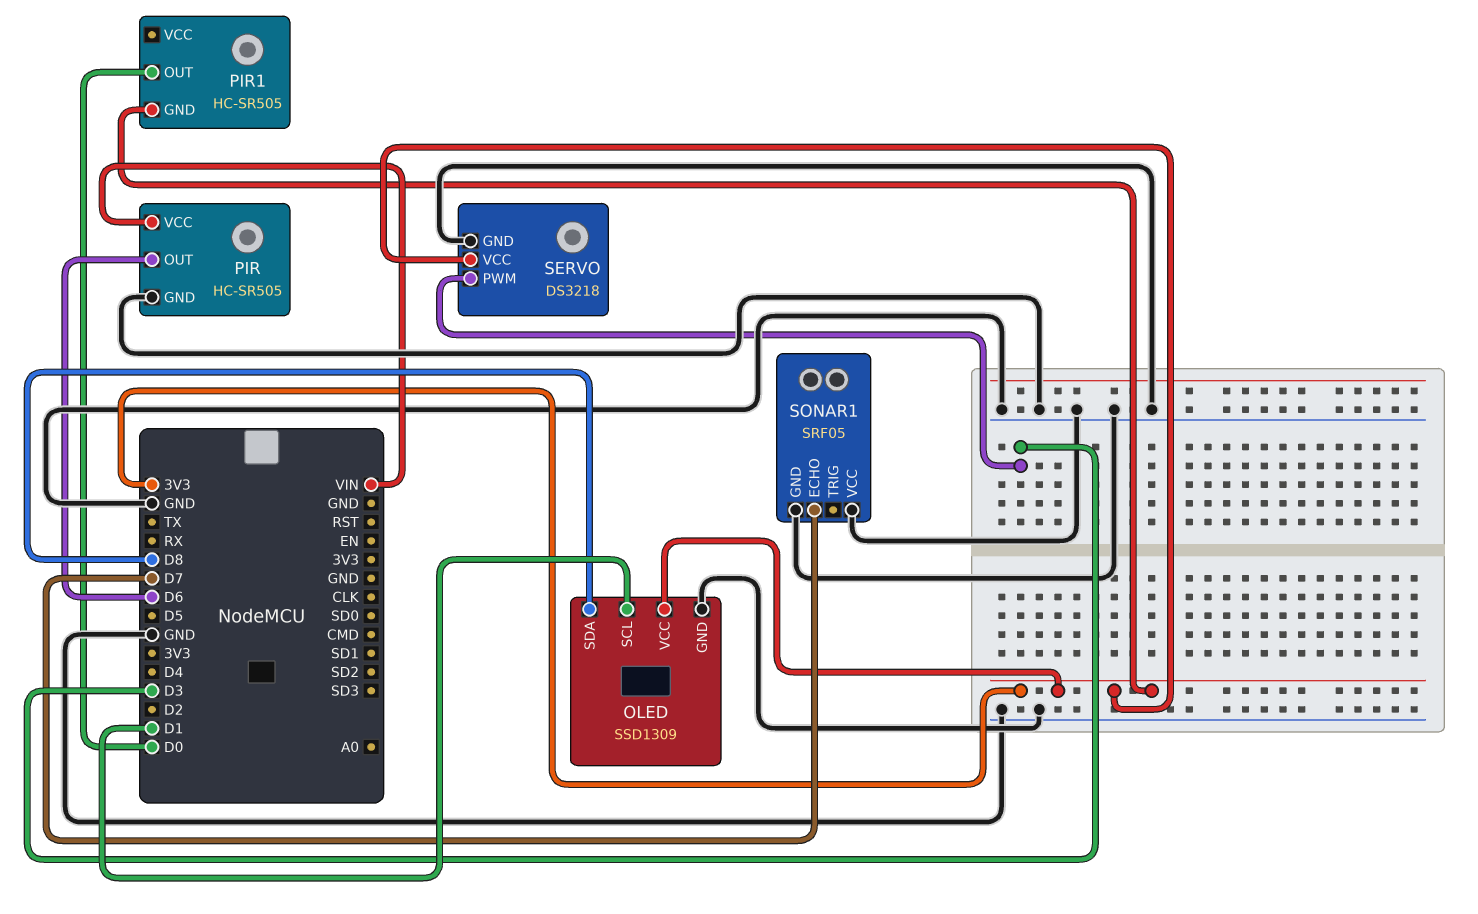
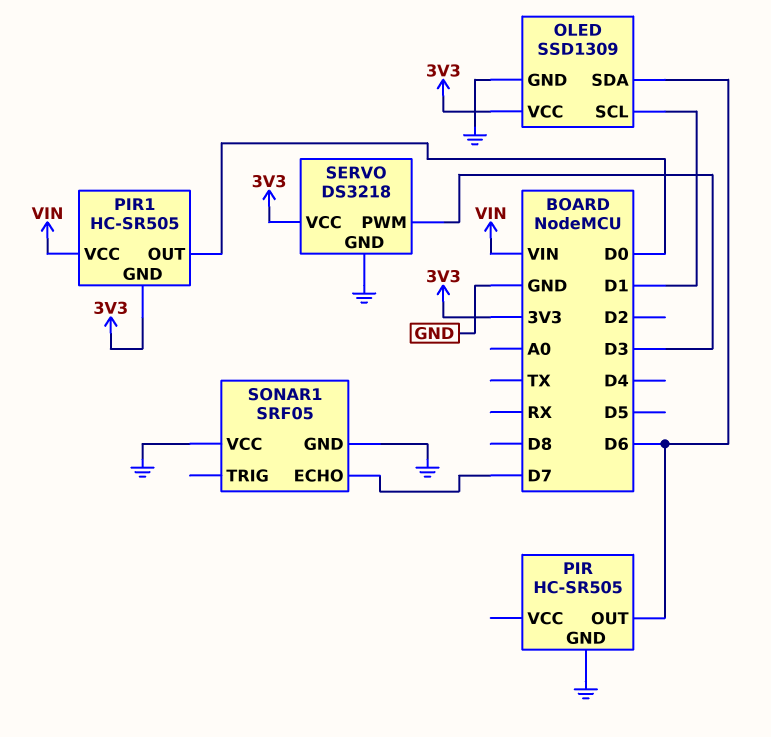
OLED pin SDA: D8 -> D6
PIR pin VCC: VIN -> none
PIR1 pin VCC: none -> VIN

